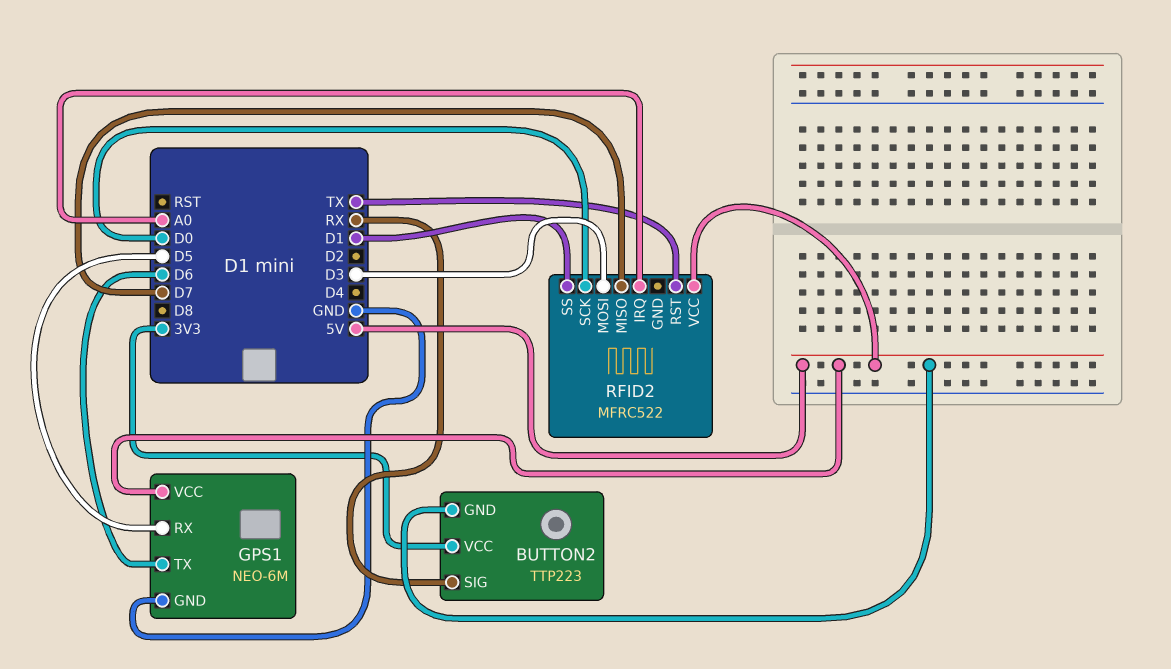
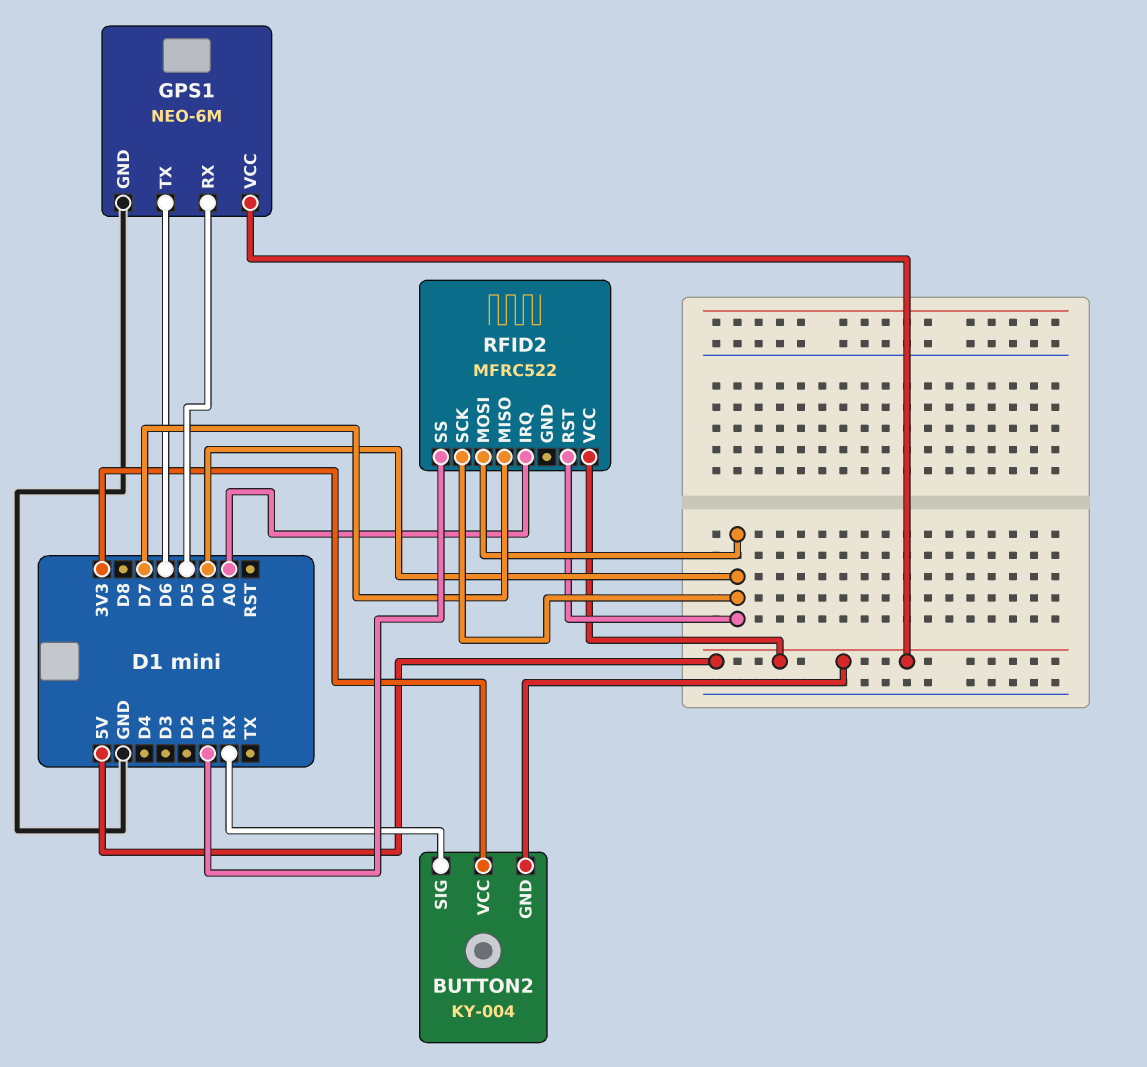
BUTTON2: TTP223 -> KY-004
RFID2 pin MOSI: D3 -> D0
RFID2 pin RST: TX -> D0

